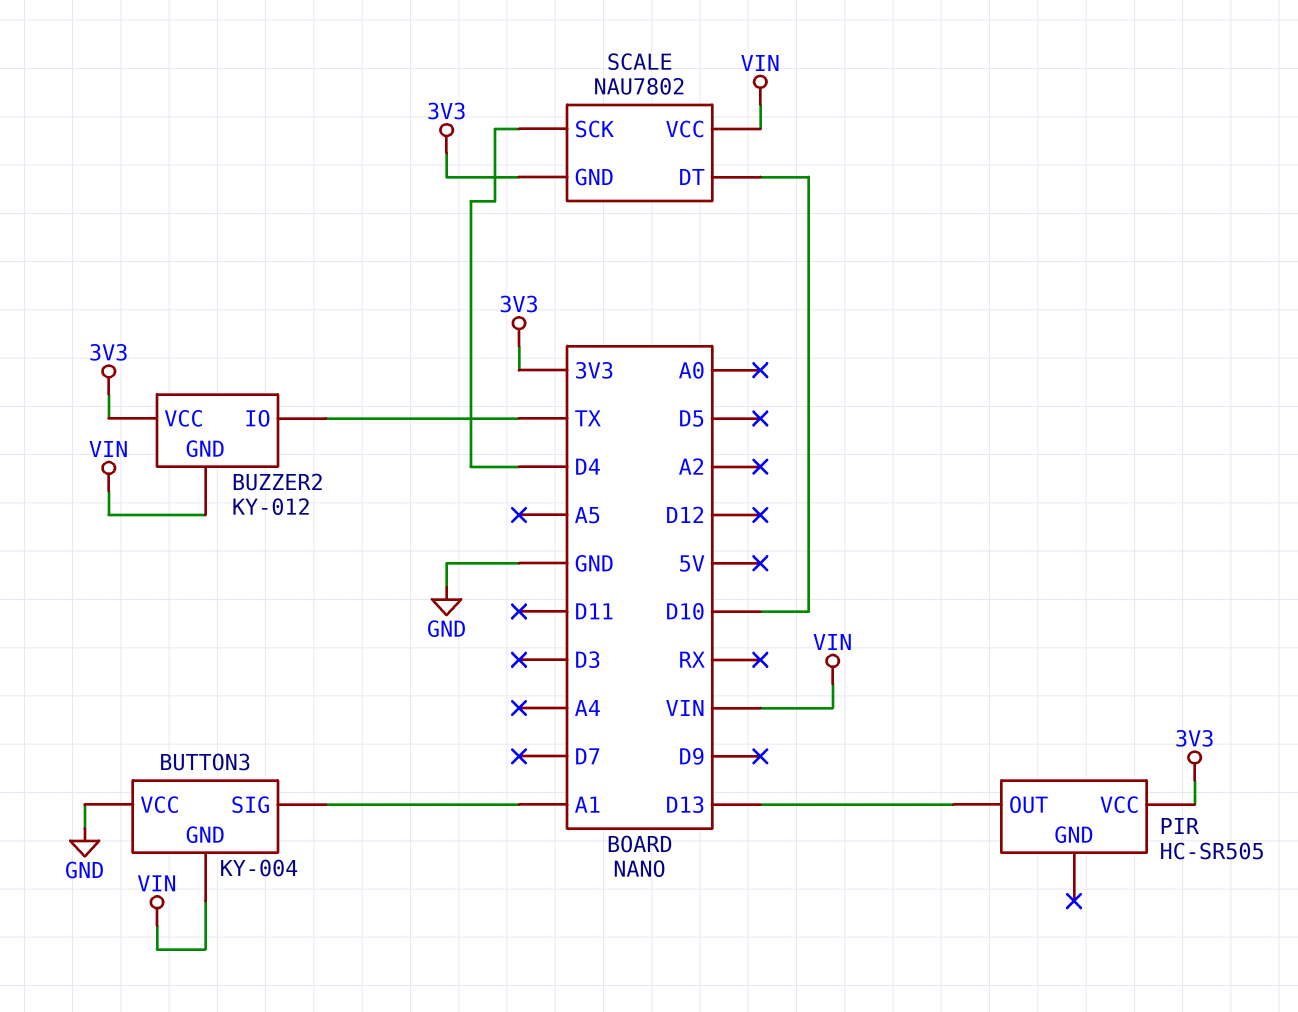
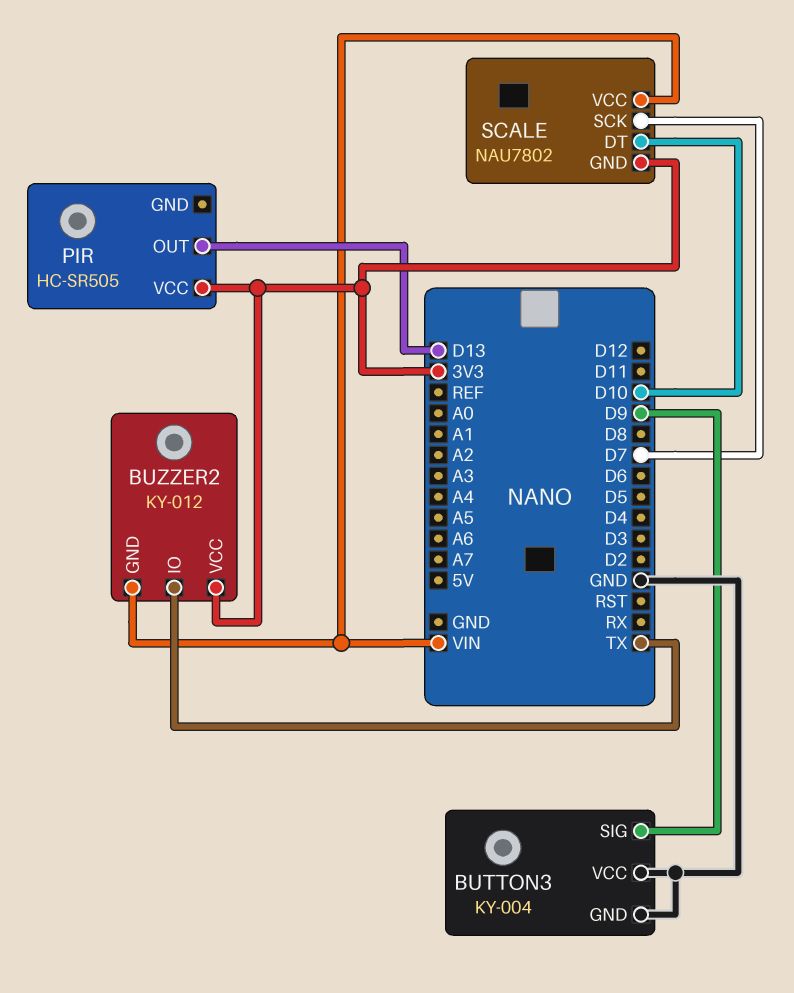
BUTTON3 pin GND: VIN -> GND
BUTTON3 pin SIG: A1 -> D9
SCALE pin SCK: D4 -> D7

